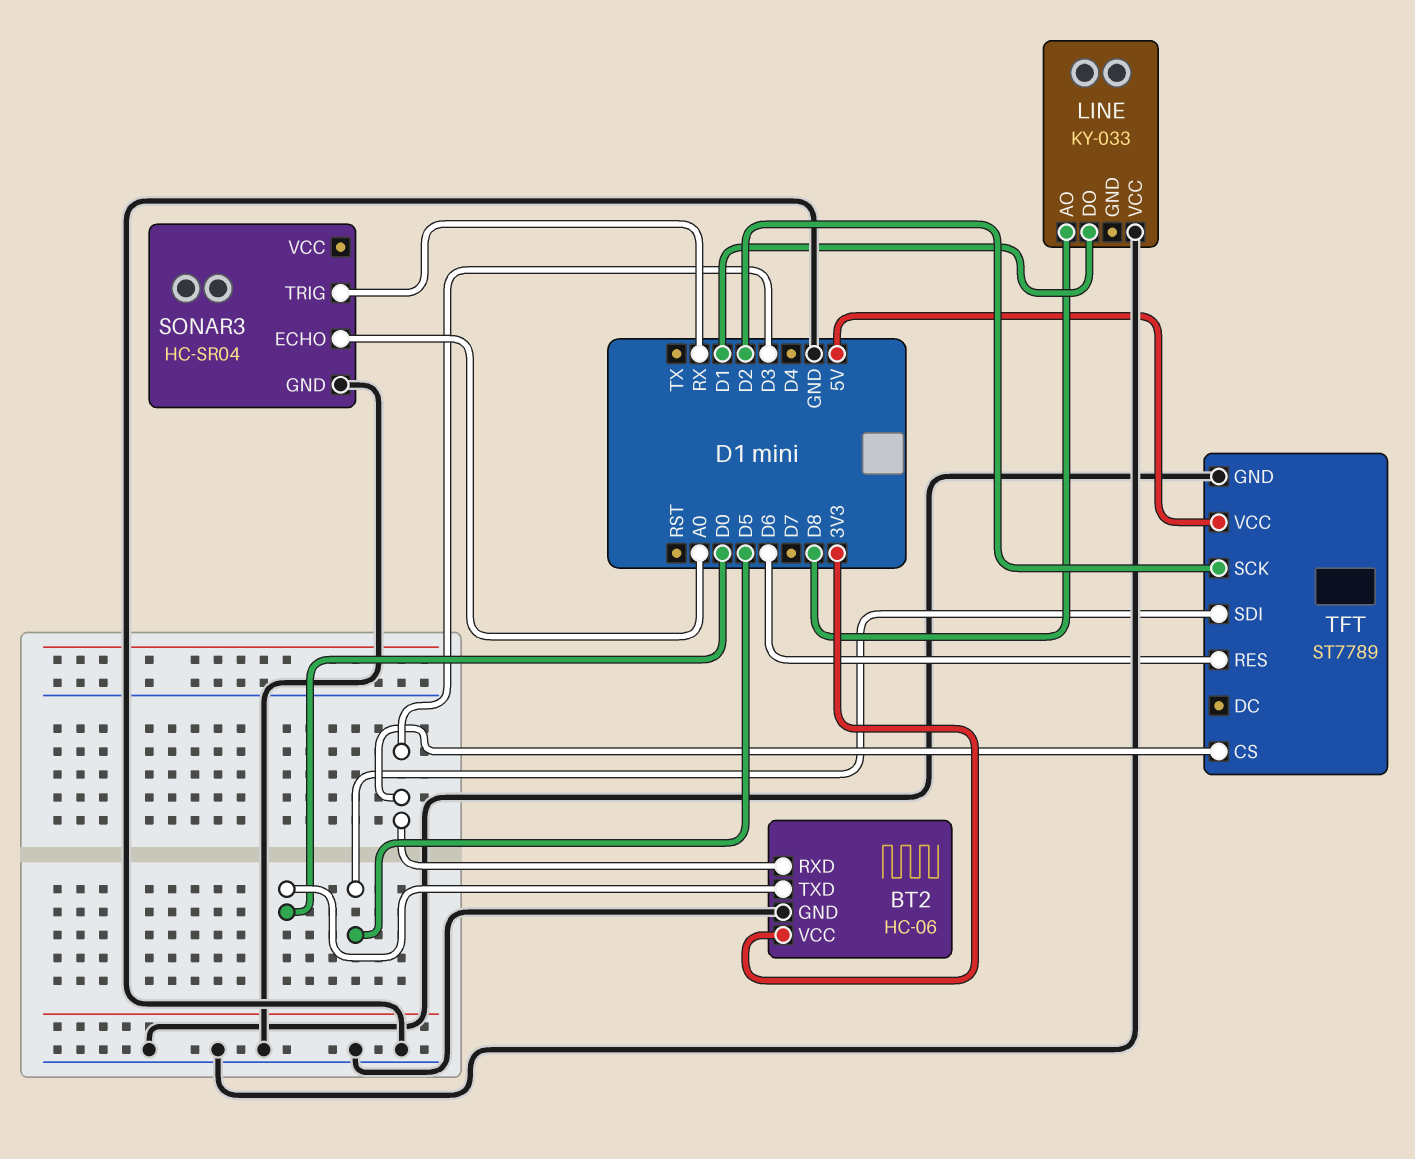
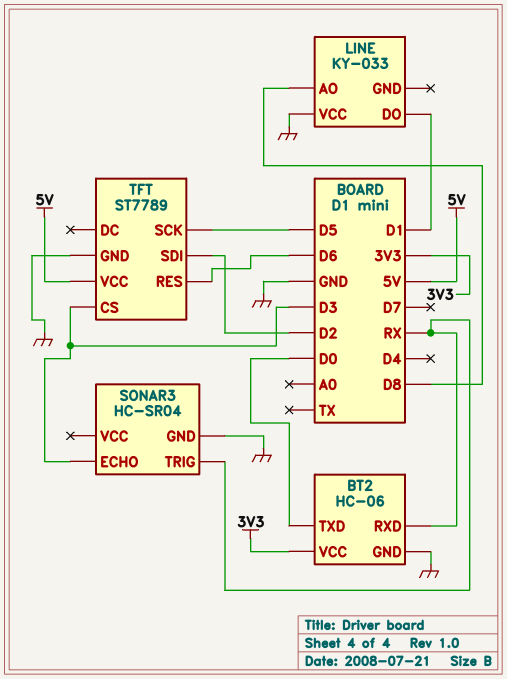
BT2 pin RXD: D3 -> RX
SONAR3 pin ECHO: A0 -> D3
TFT pin SCK: D2 -> D5
TFT pin SDI: D5 -> D2

